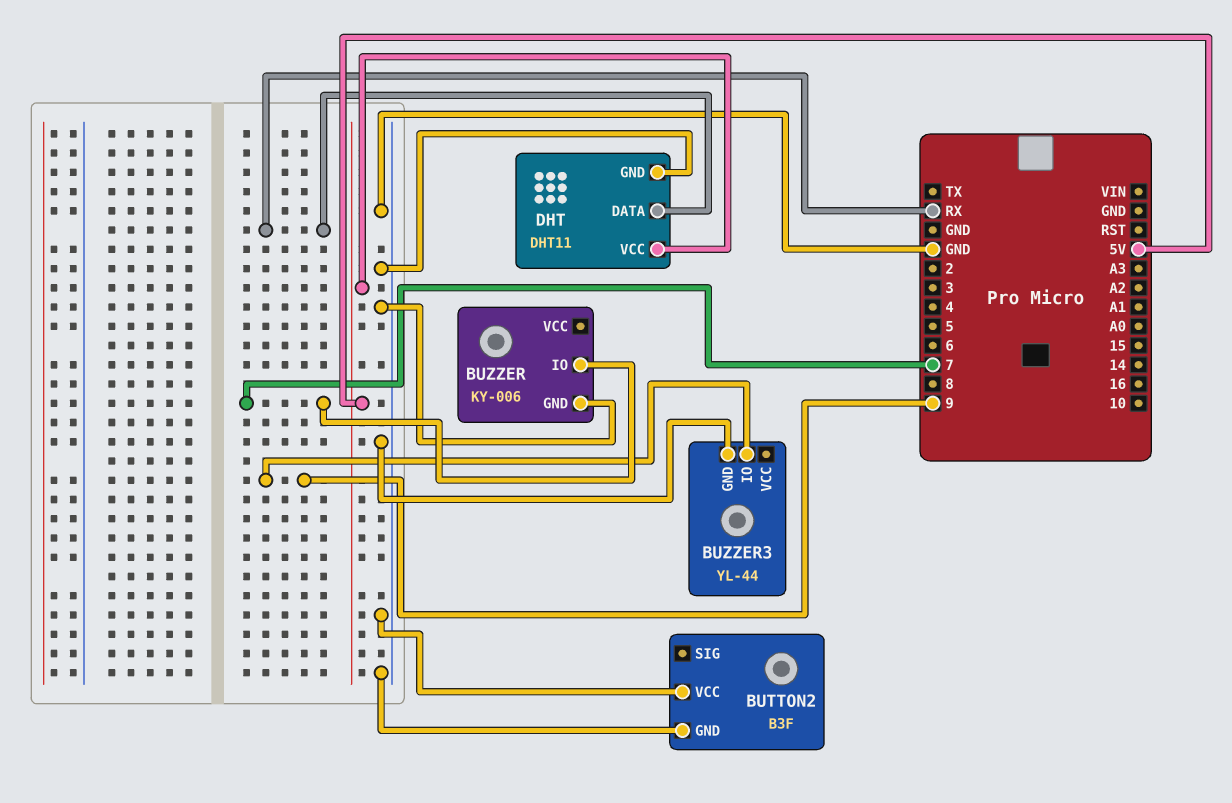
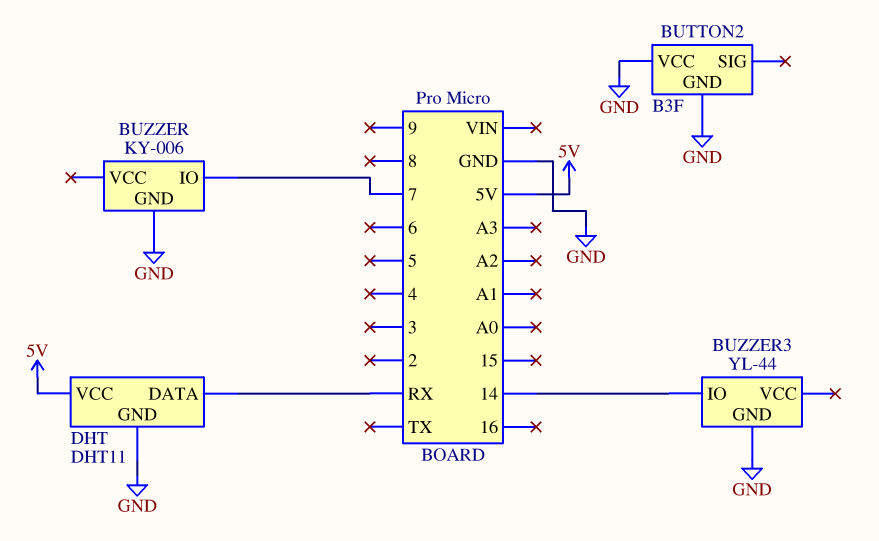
BUZZER3 pin IO: 9 -> 14

